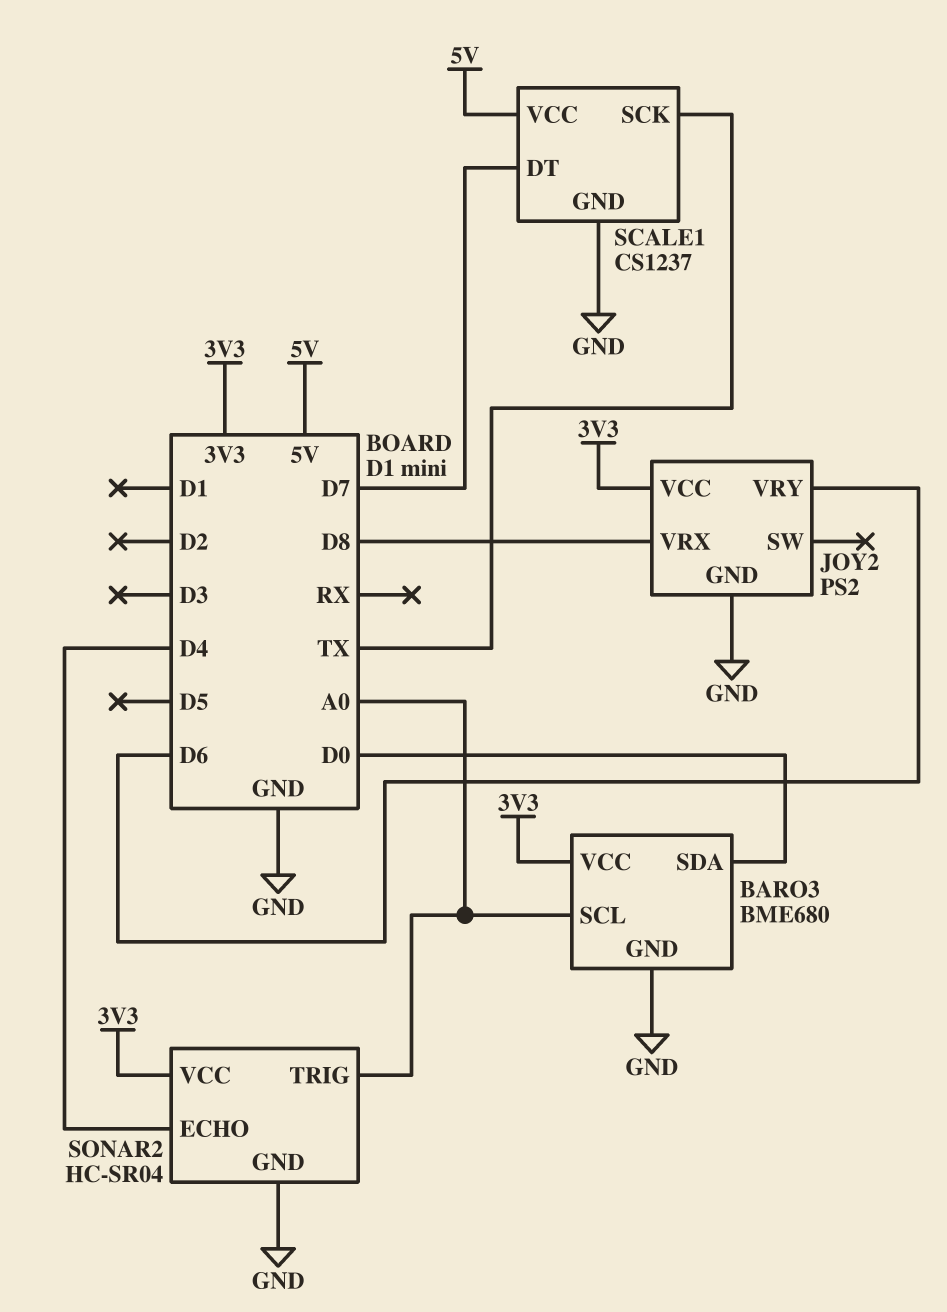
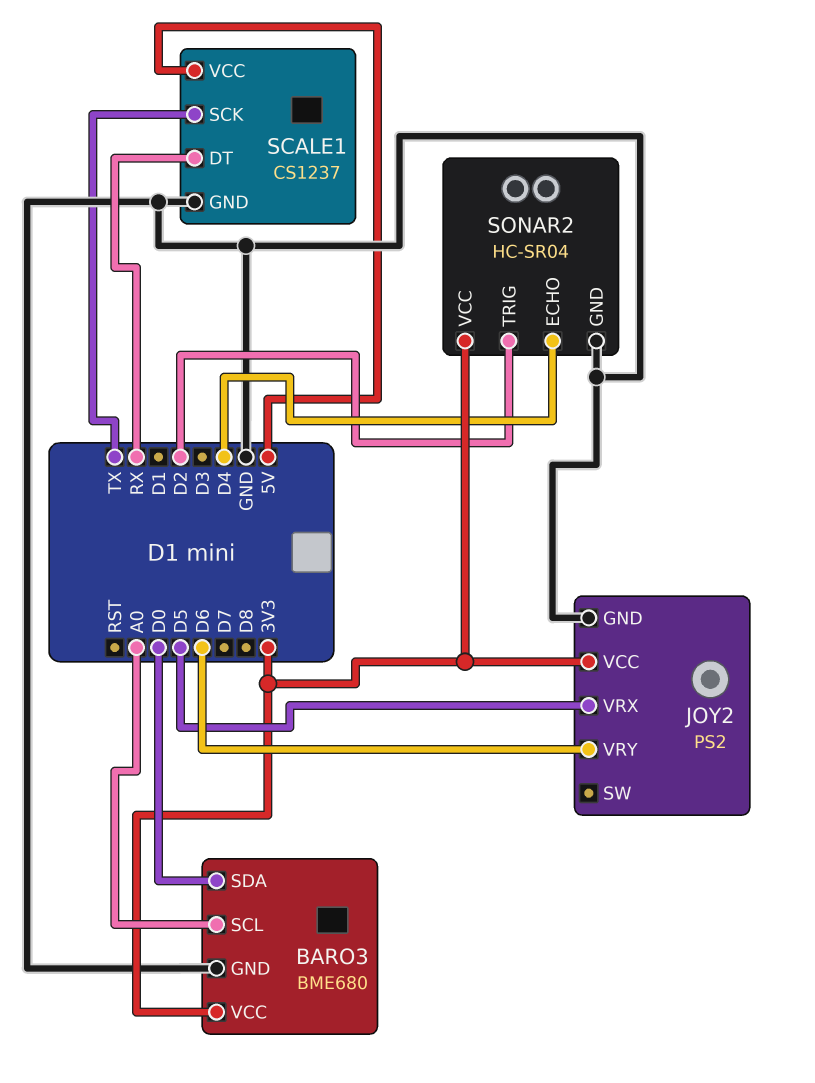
JOY2 pin VRX: D8 -> D5
SCALE1 pin DT: D7 -> RX
SONAR2 pin TRIG: A0 -> D2

